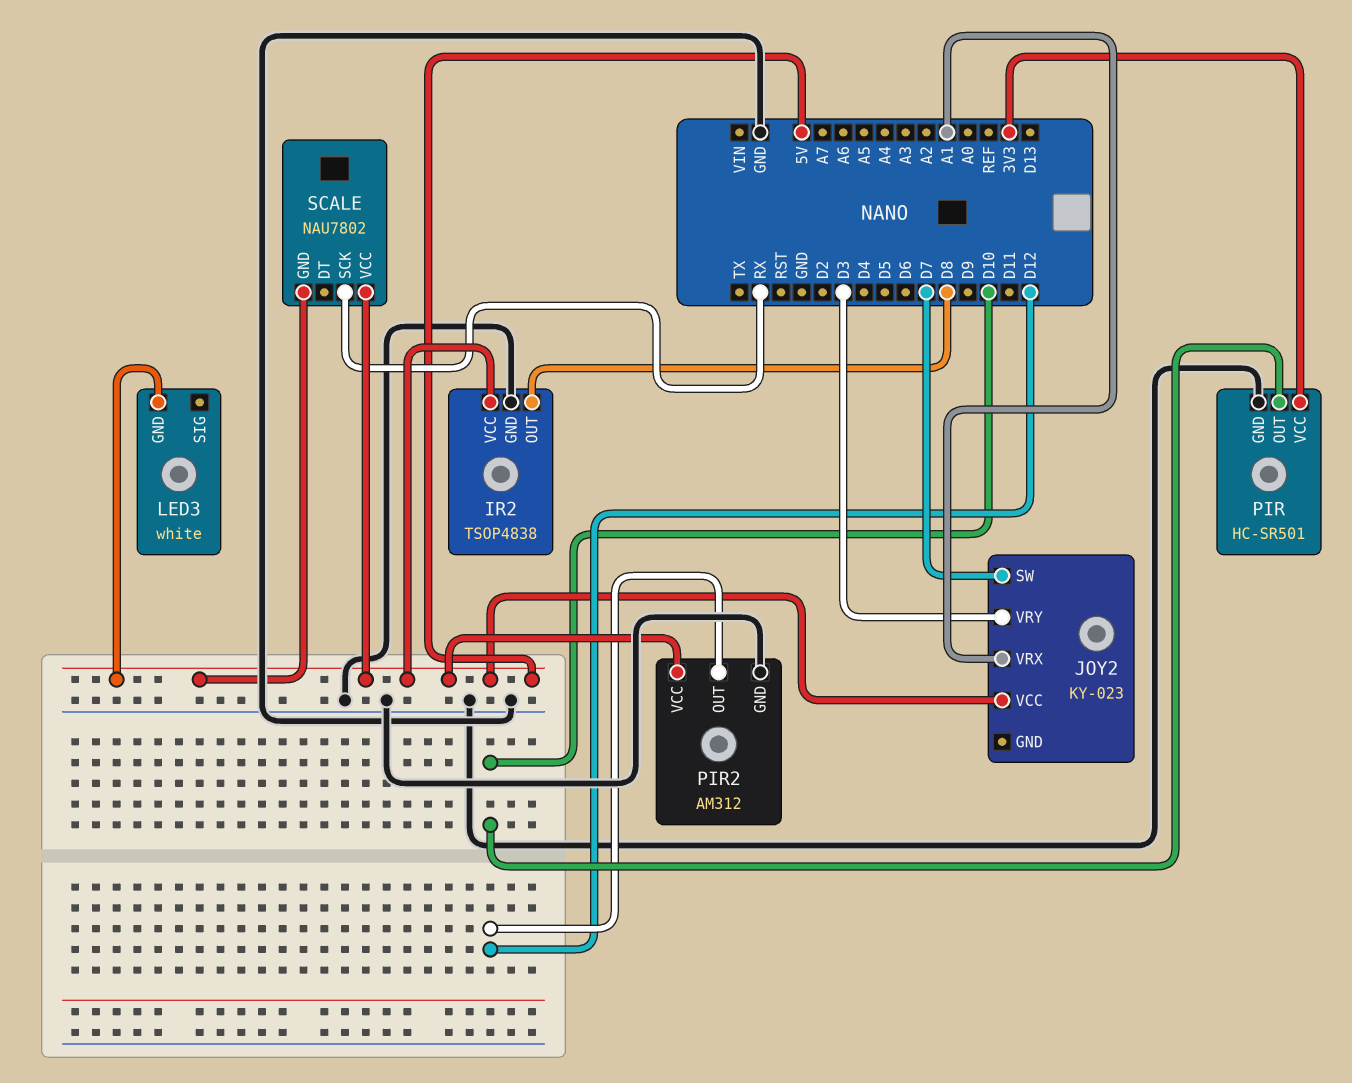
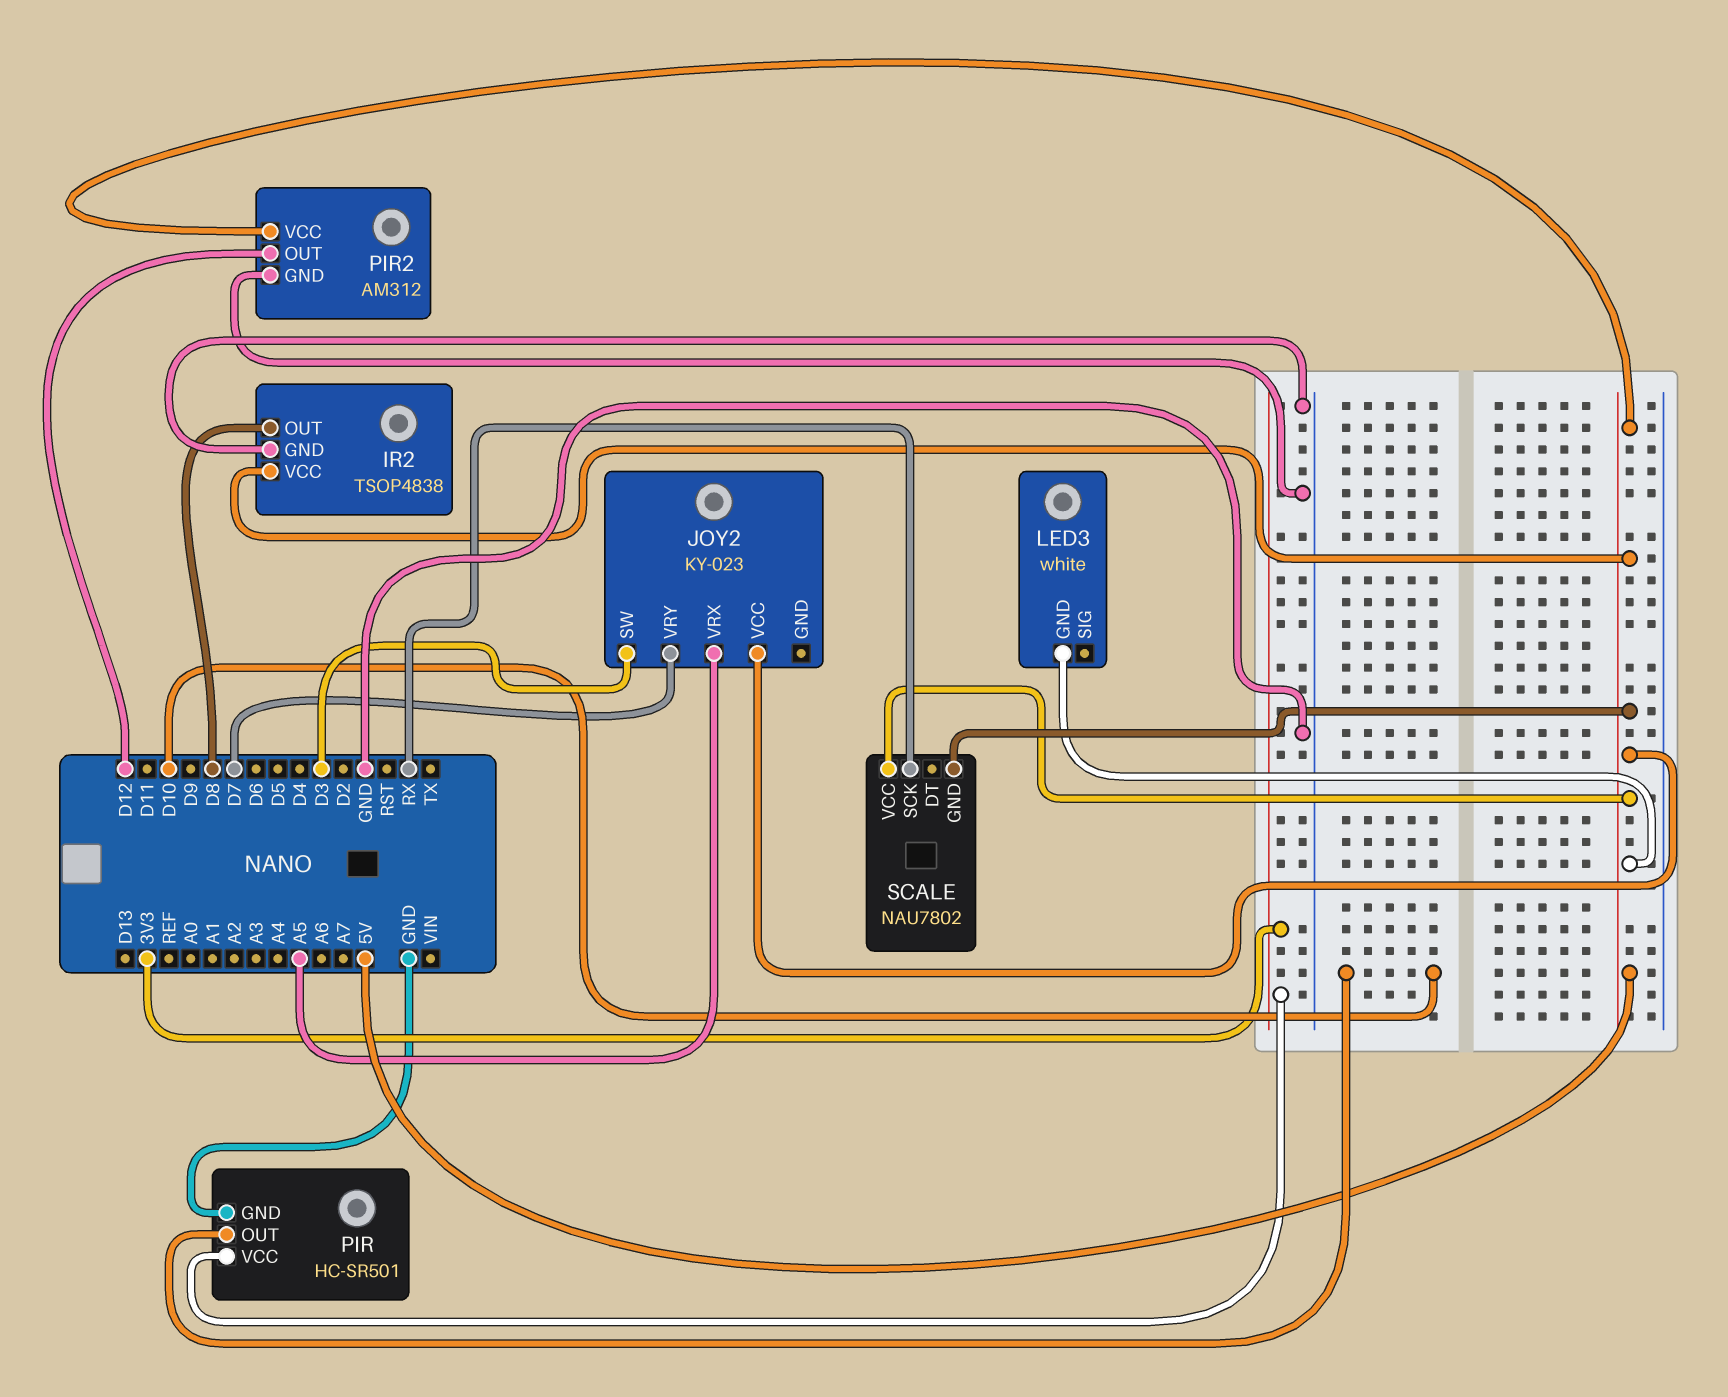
JOY2 pin SW: D7 -> D3
JOY2 pin VRX: A1 -> A5
JOY2 pin VRY: D3 -> D7

